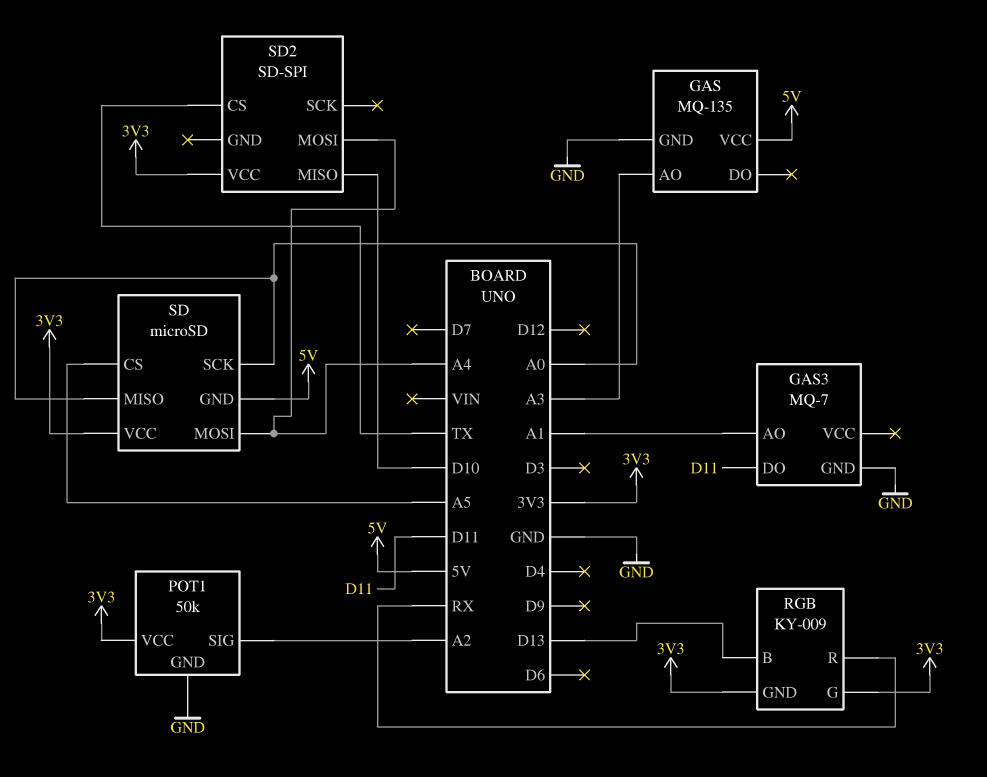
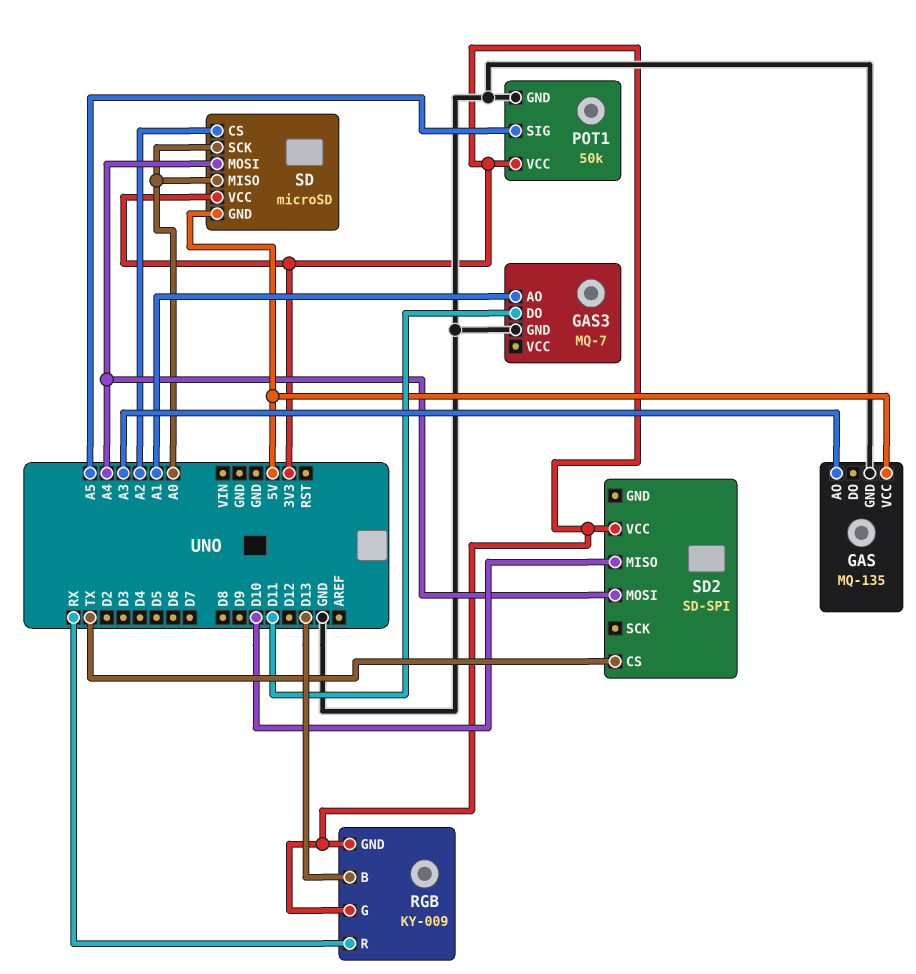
POT1 pin SIG: A2 -> A5
SD pin CS: A5 -> A2

